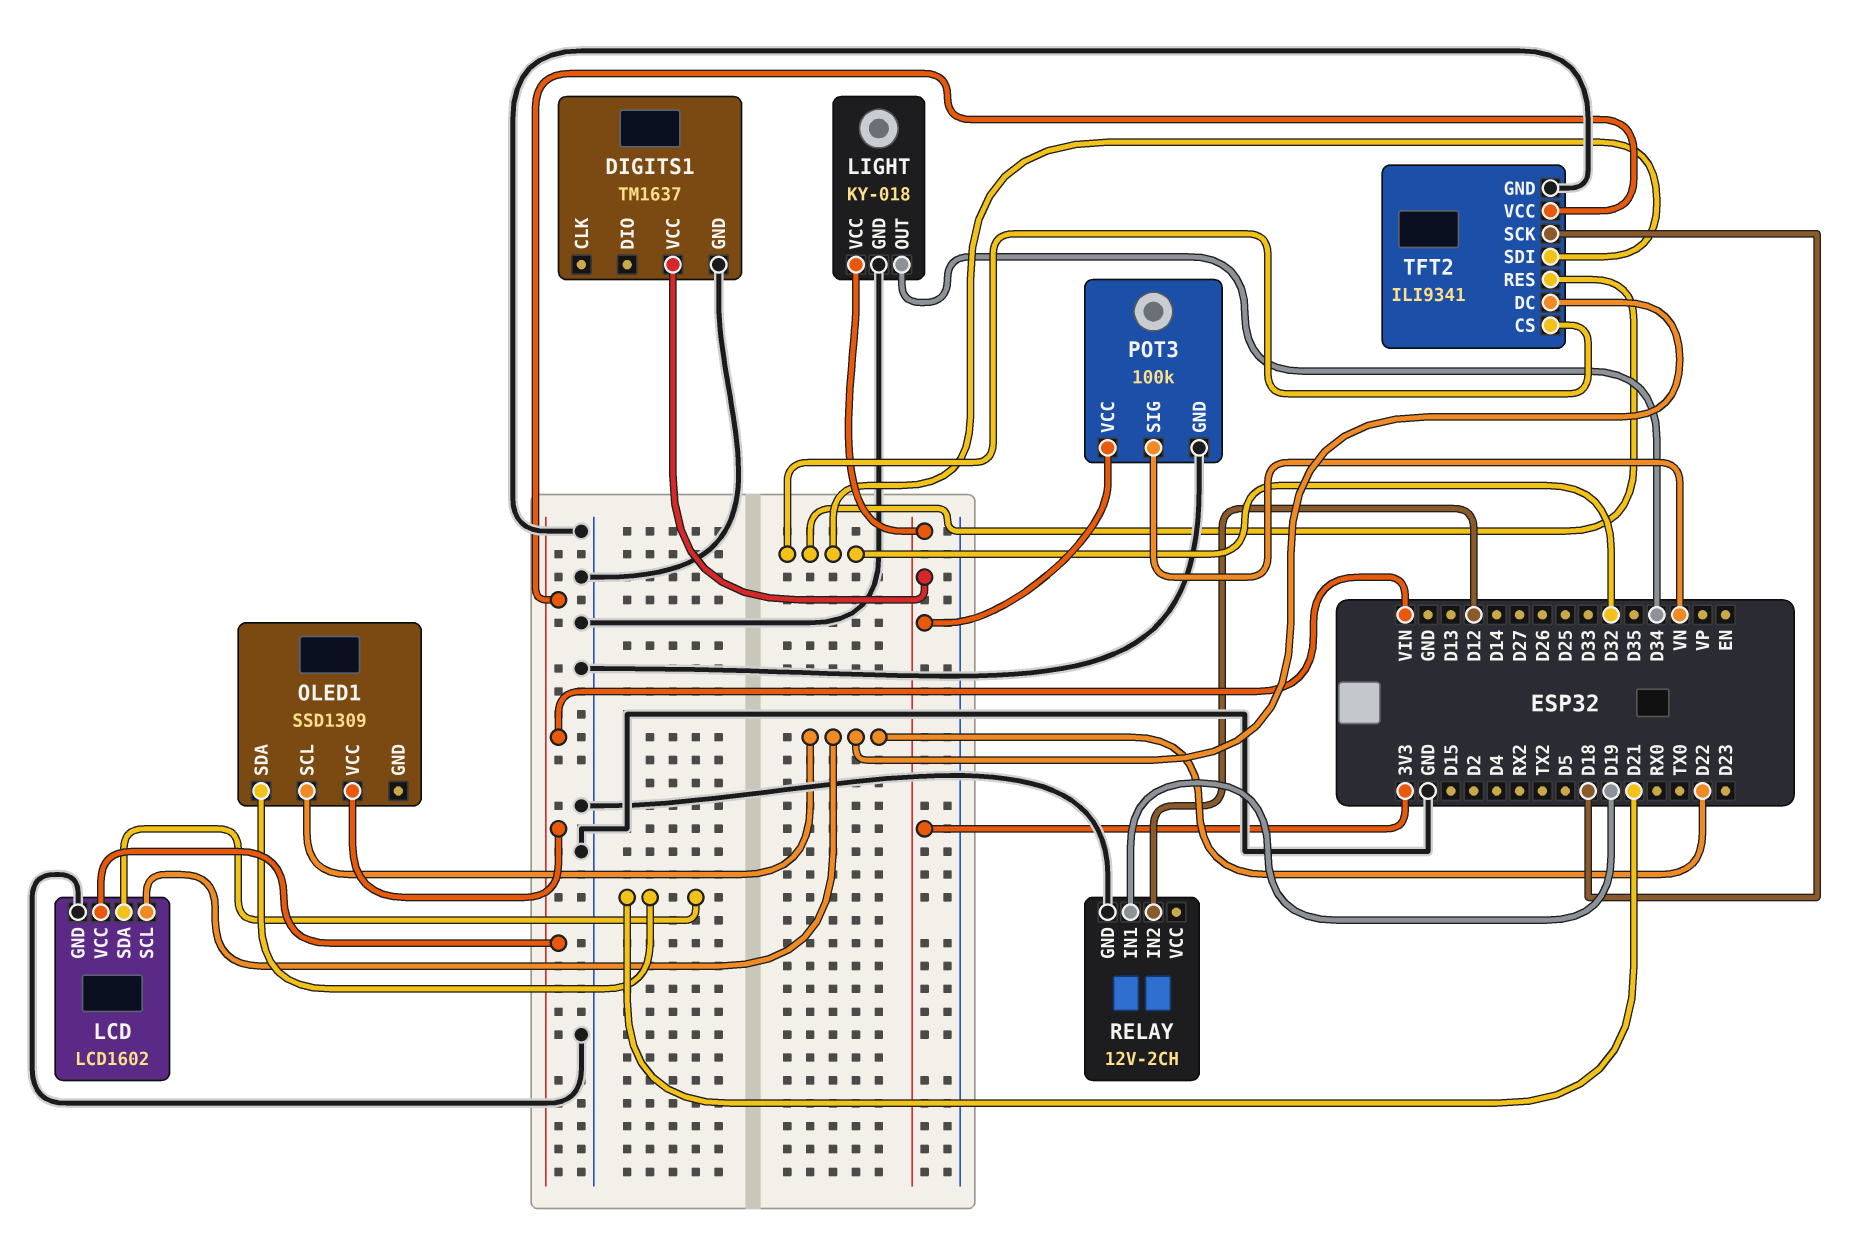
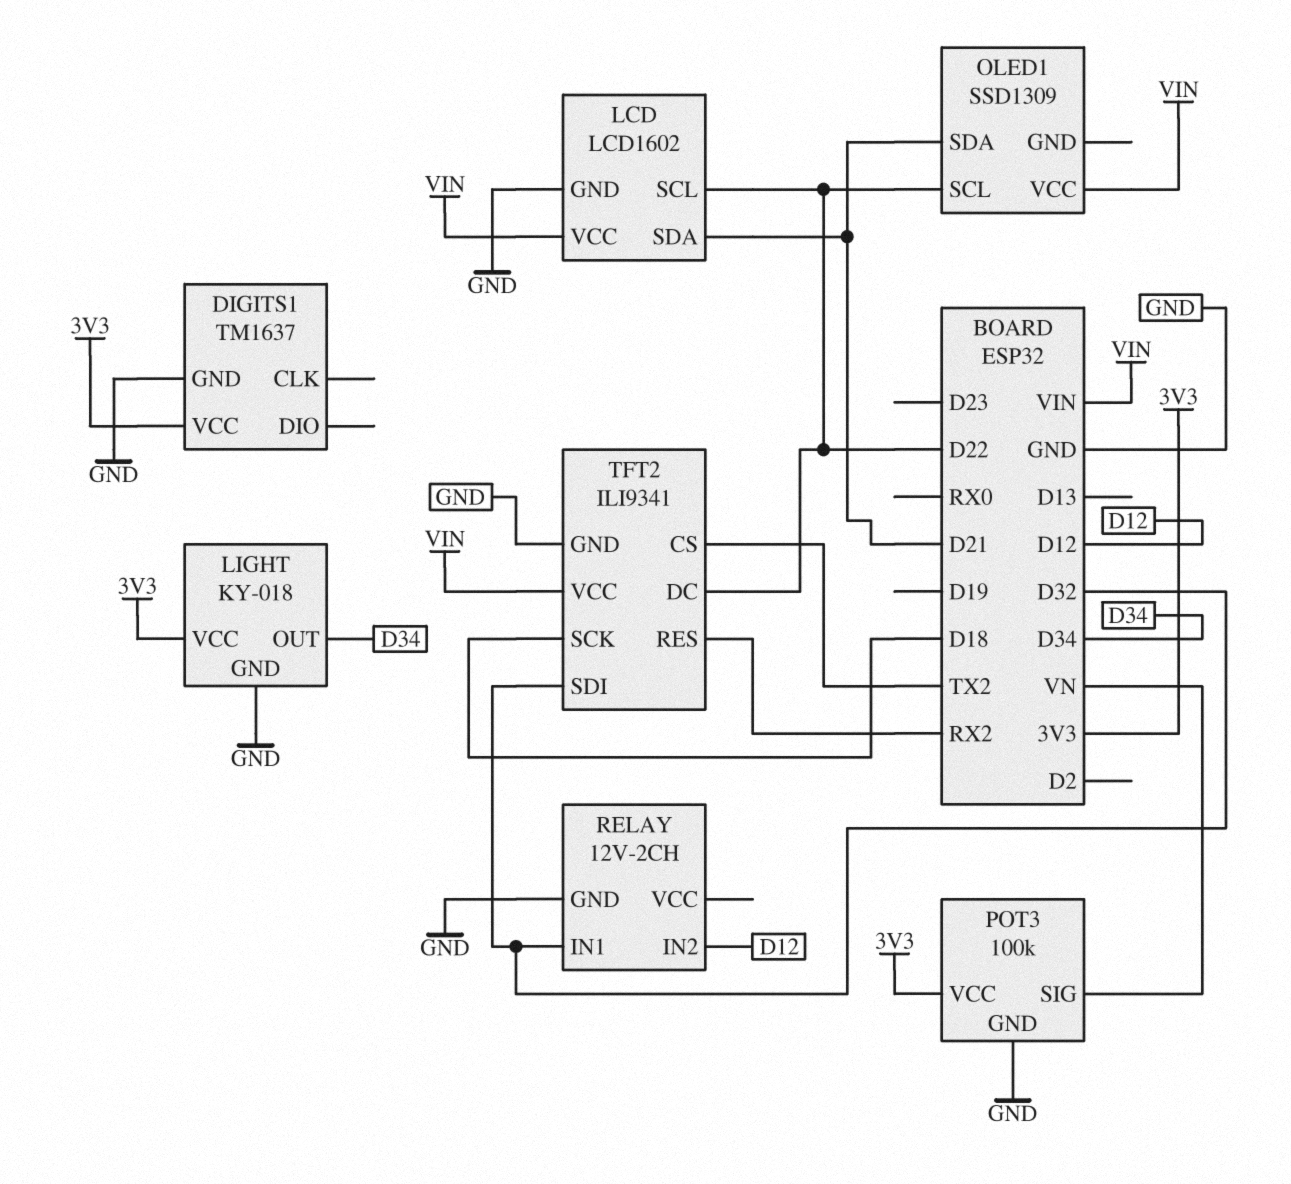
RELAY pin IN1: D19 -> D32
TFT2 pin CS: D32 -> TX2
TFT2 pin RES: D32 -> RX2

